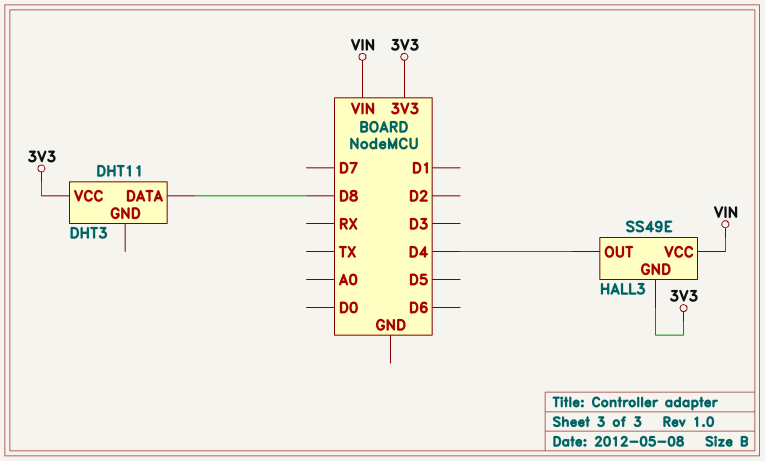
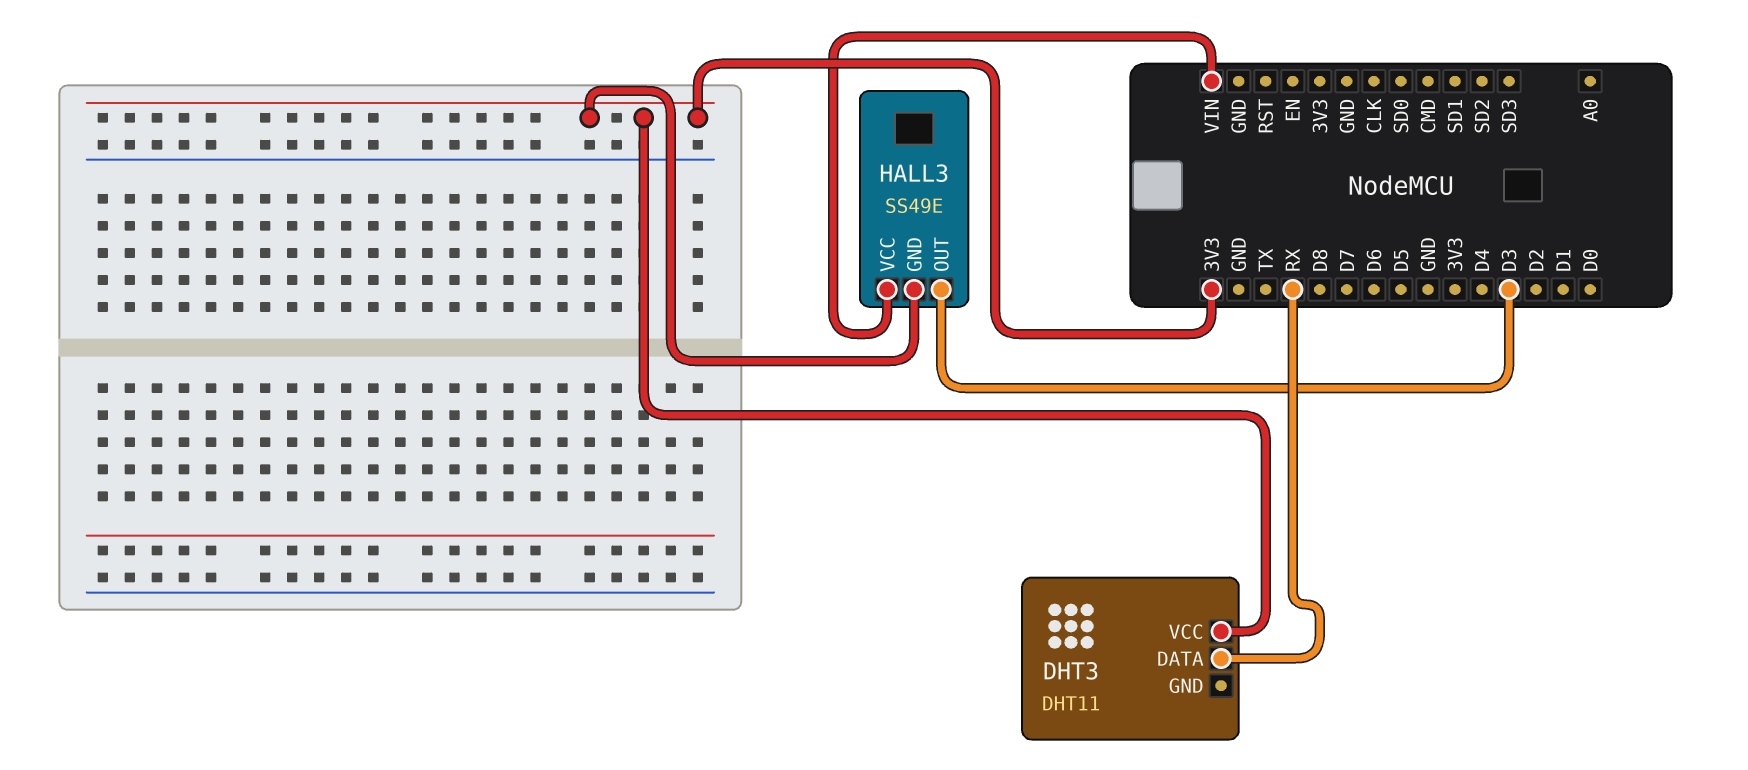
DHT3 pin DATA: D8 -> RX
HALL3 pin OUT: D4 -> D3

